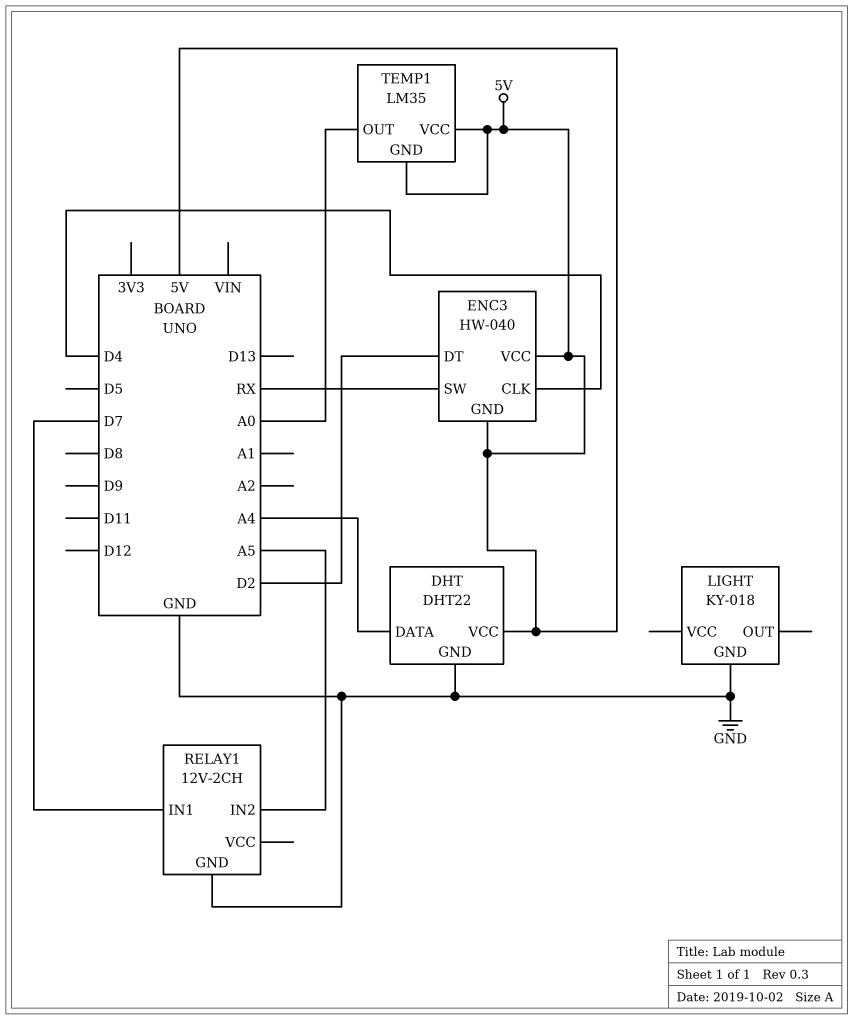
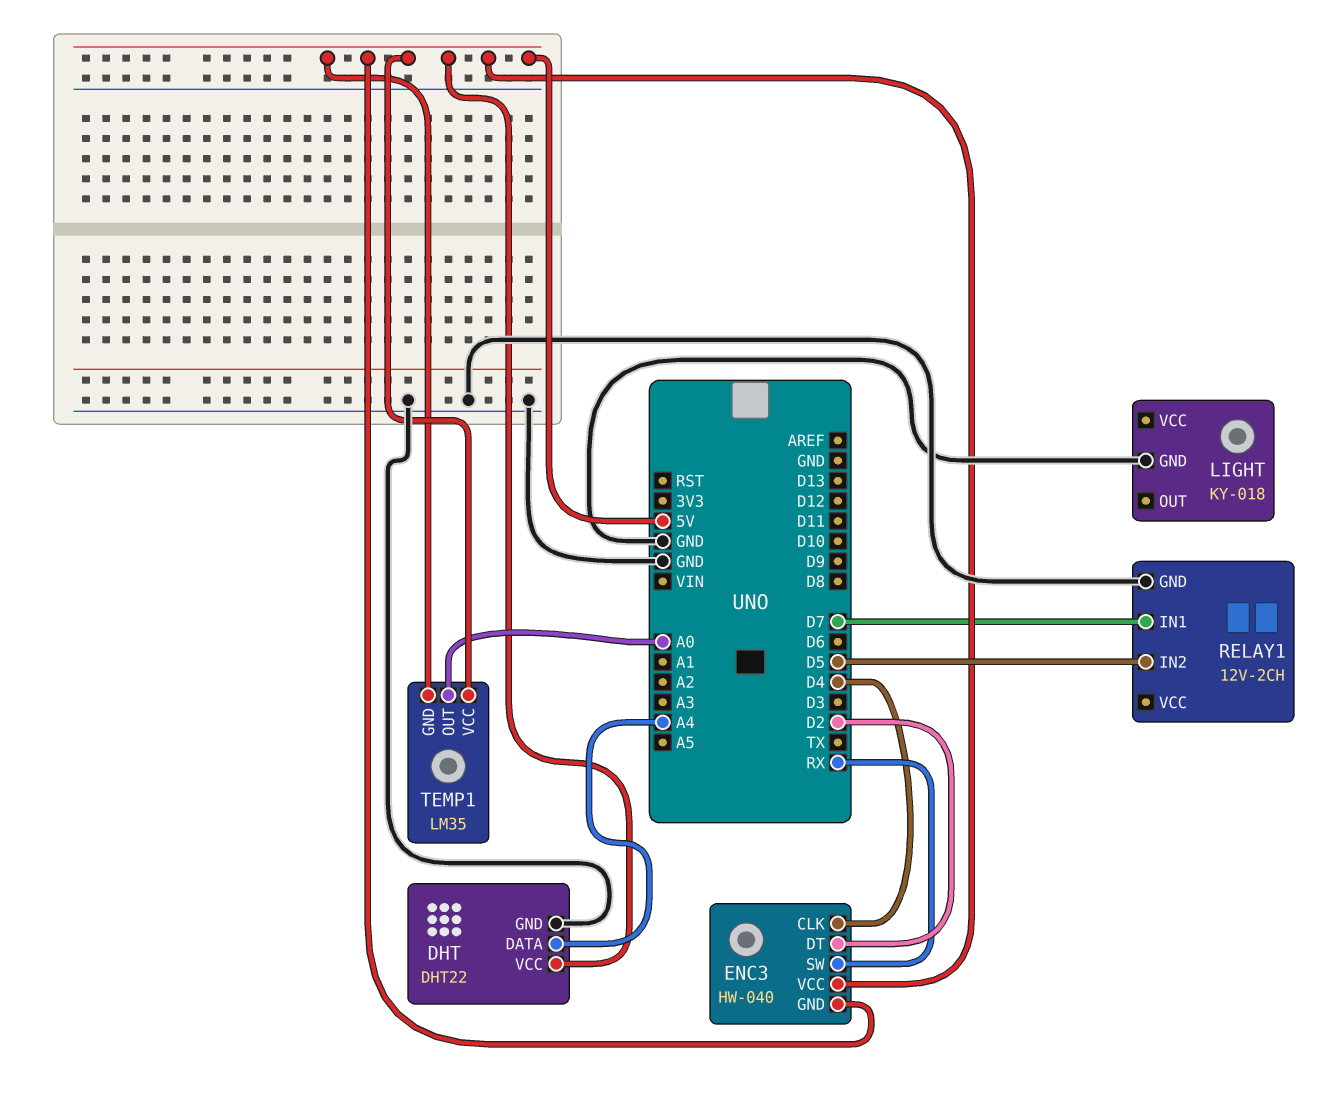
RELAY1 pin IN2: A5 -> D5

